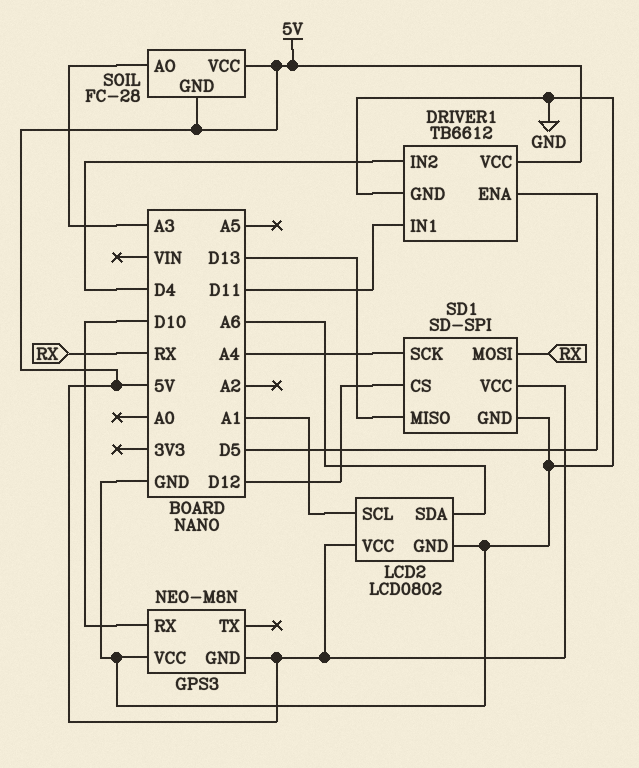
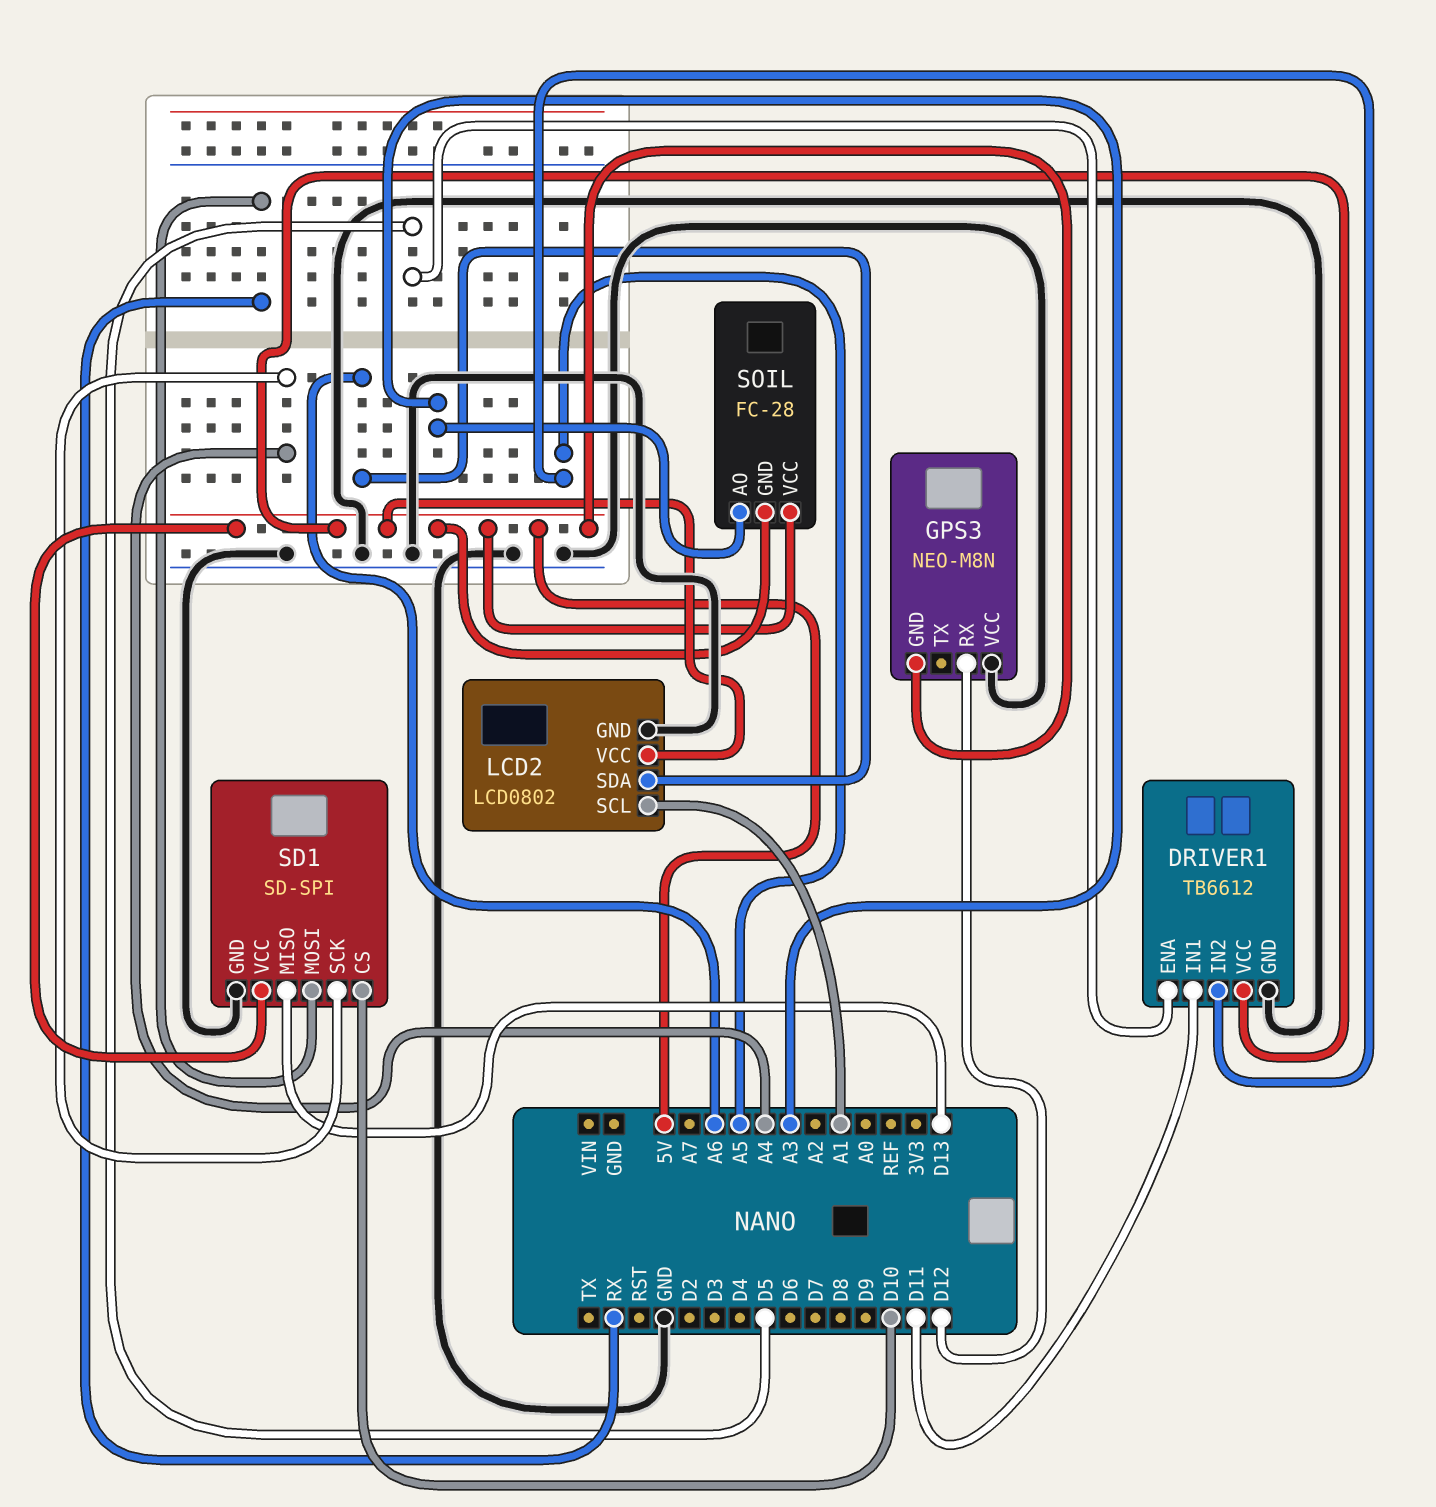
DRIVER1 pin IN2: D4 -> A5
GPS3 pin RX: D10 -> D12
SD1 pin CS: D12 -> D10

